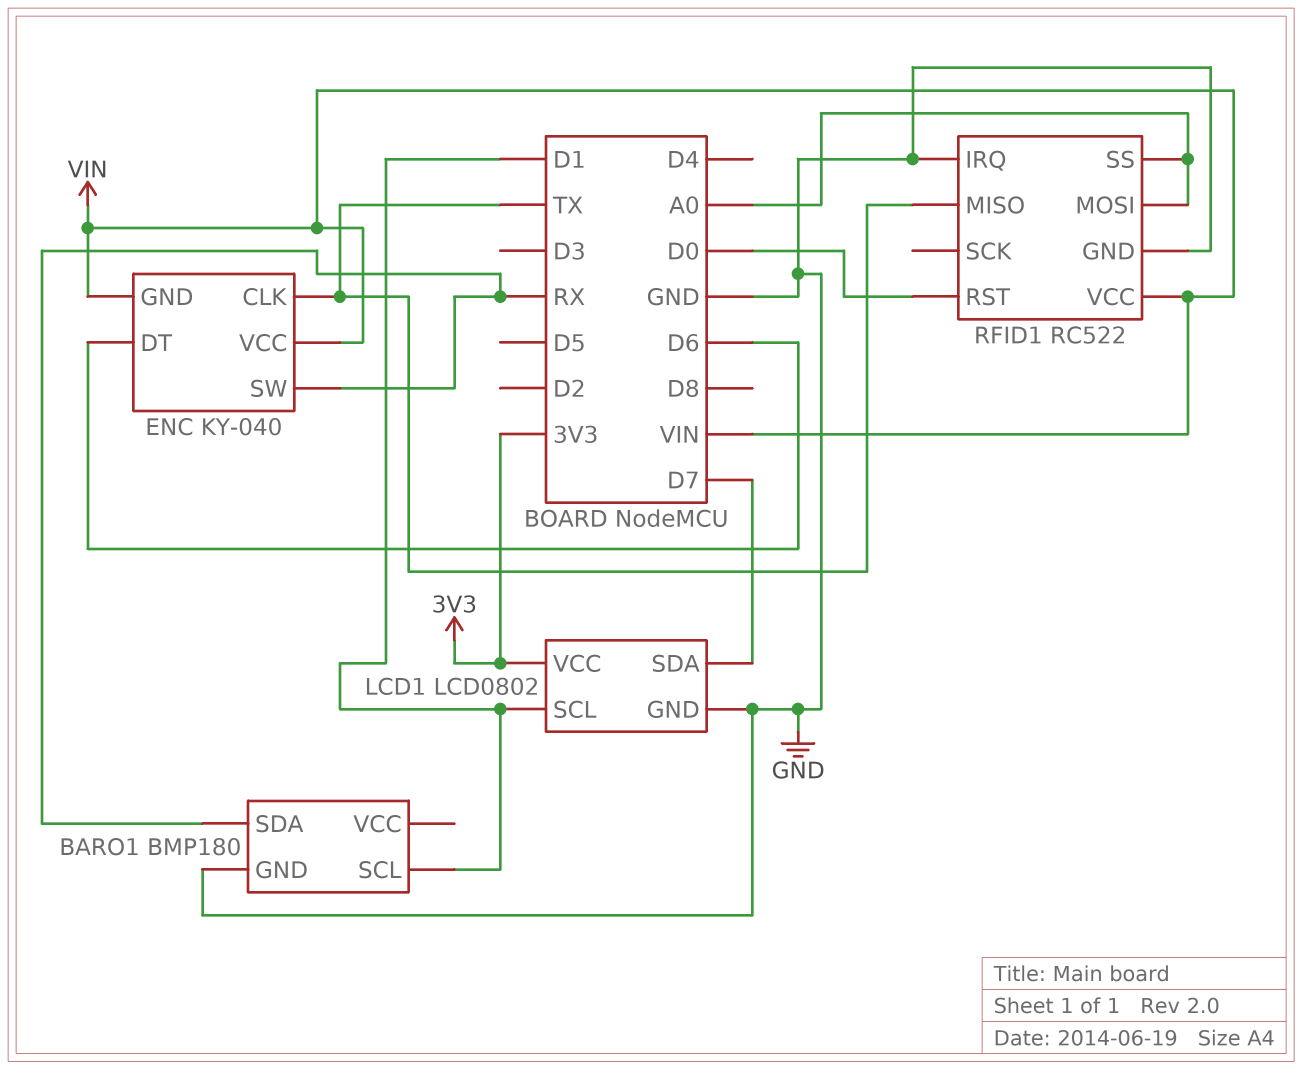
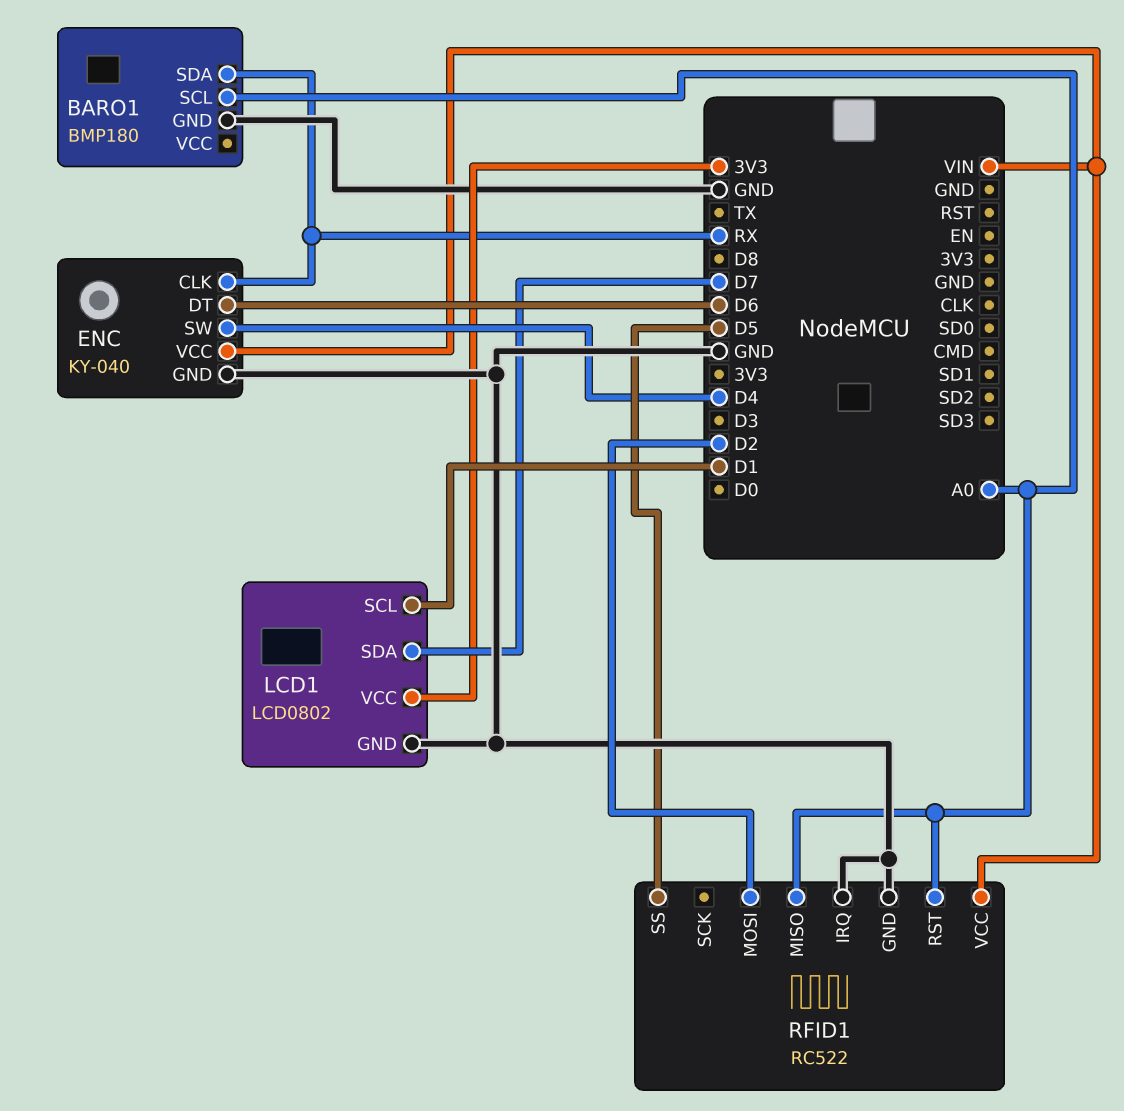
BARO1 pin SCL: D1 -> A0
ENC pin CLK: TX -> RX
ENC pin GND: VIN -> GND
ENC pin SW: RX -> D4
RFID1 pin MISO: TX -> A0
RFID1 pin MOSI: A0 -> D2
RFID1 pin RST: D0 -> A0
RFID1 pin SS: A0 -> D5

